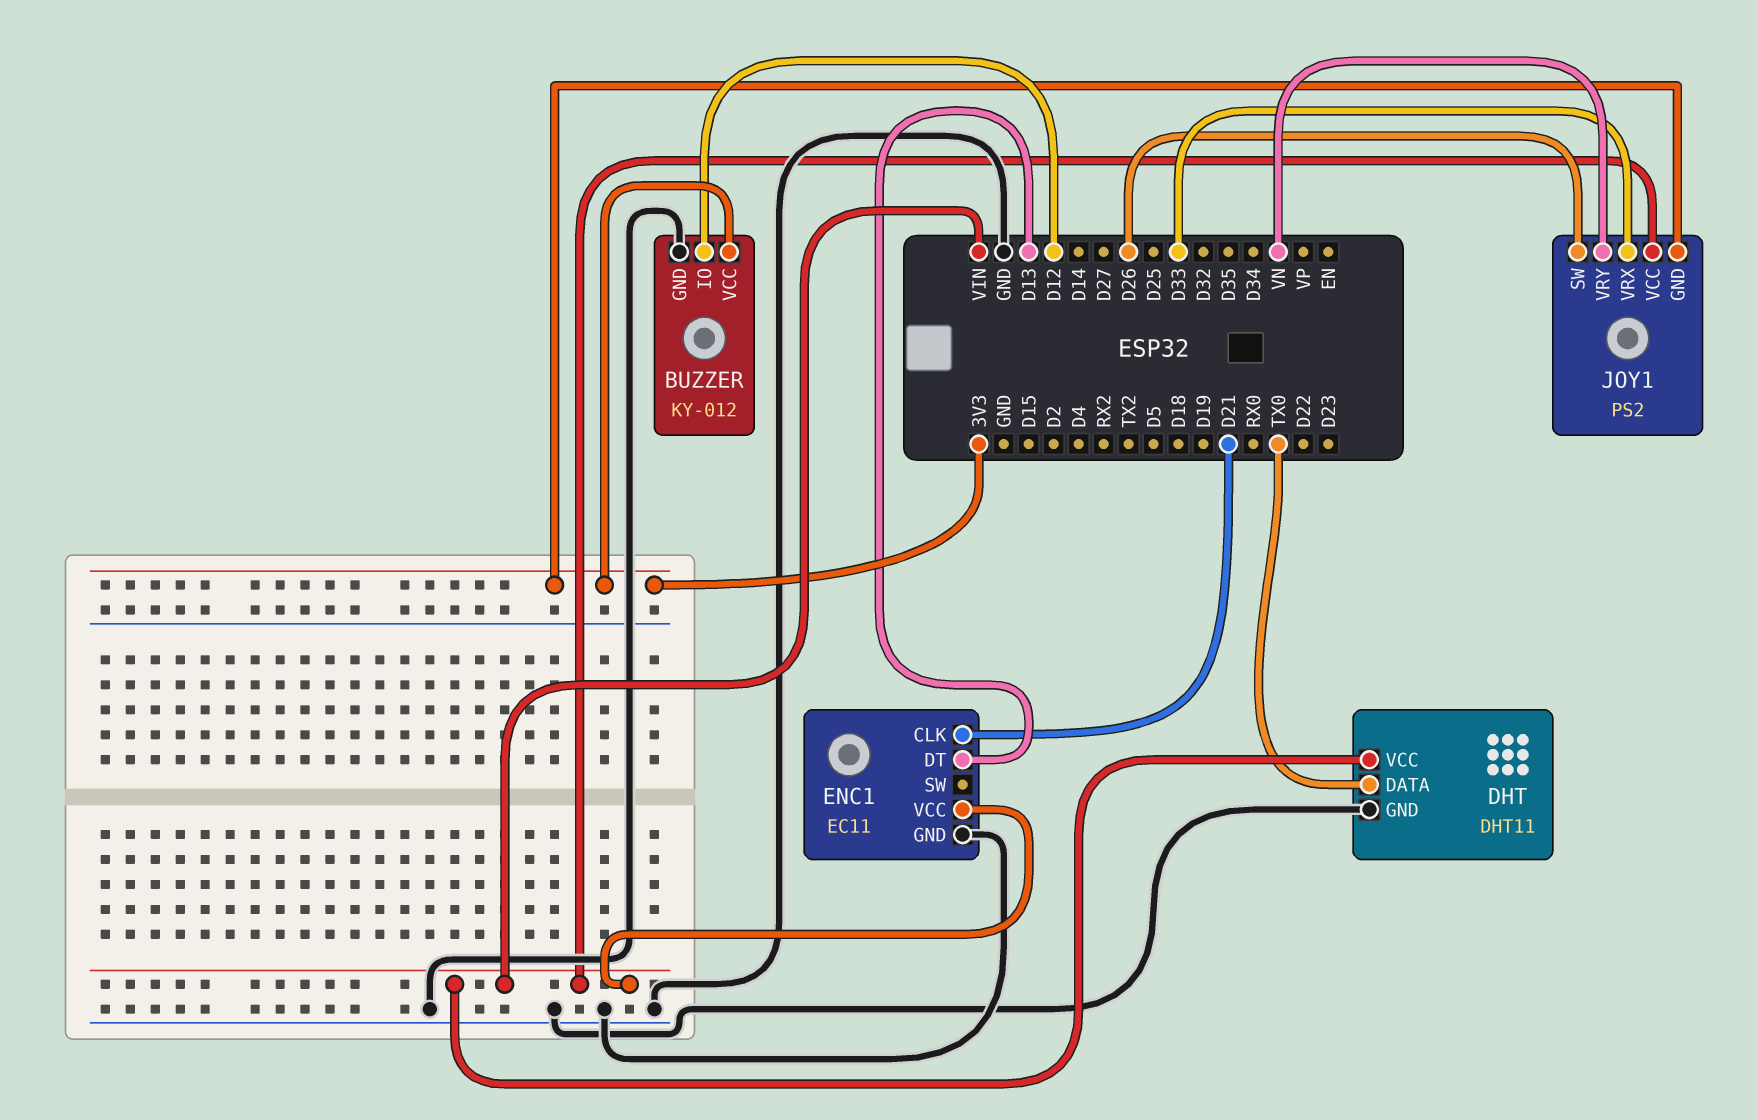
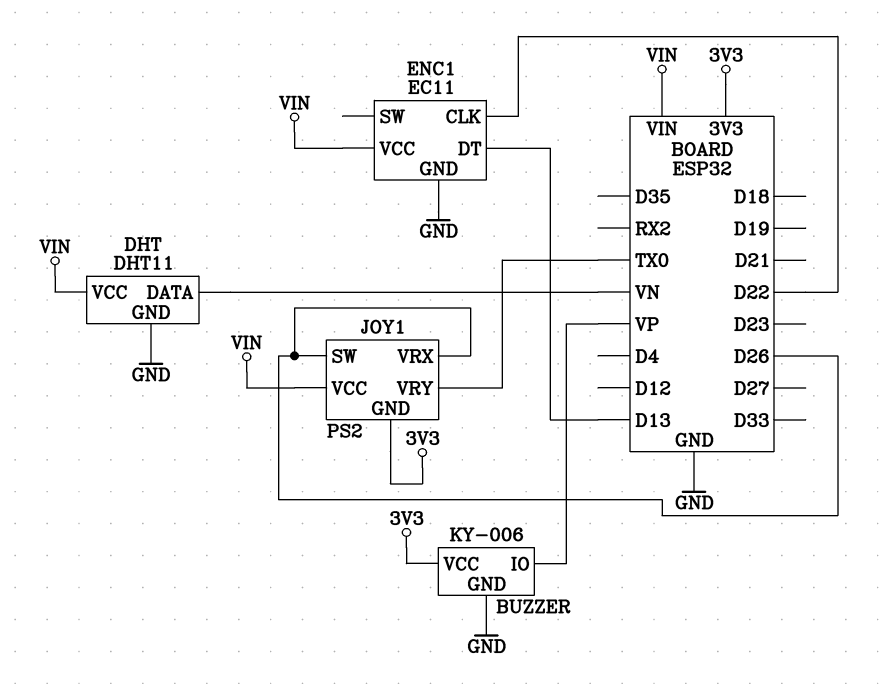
BUZZER: KY-012 -> KY-006
BUZZER pin IO: D12 -> VP
DHT pin DATA: TX0 -> VN
ENC1 pin CLK: D21 -> D22
JOY1 pin VRX: D33 -> D26
JOY1 pin VRY: VN -> TX0

